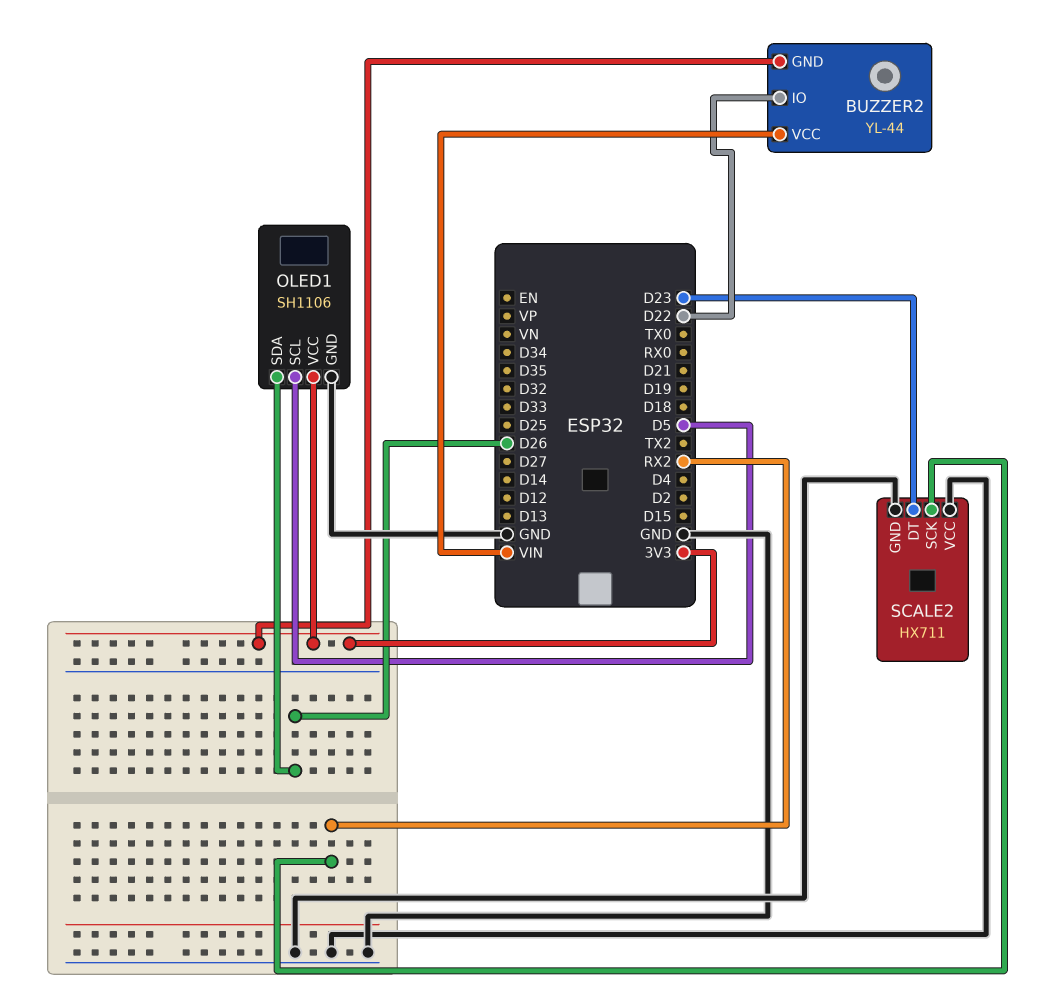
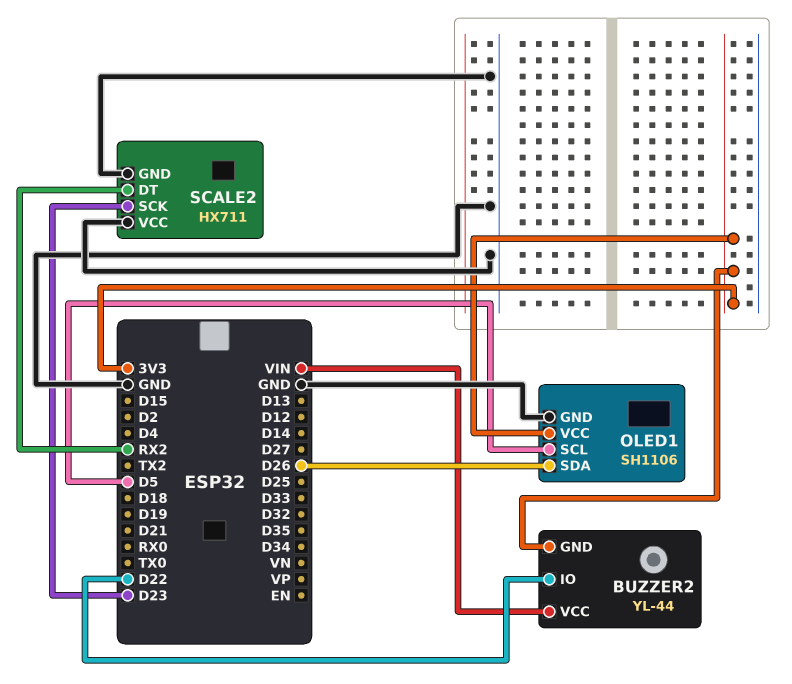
SCALE2 pin DT: D23 -> RX2
SCALE2 pin SCK: RX2 -> D23

